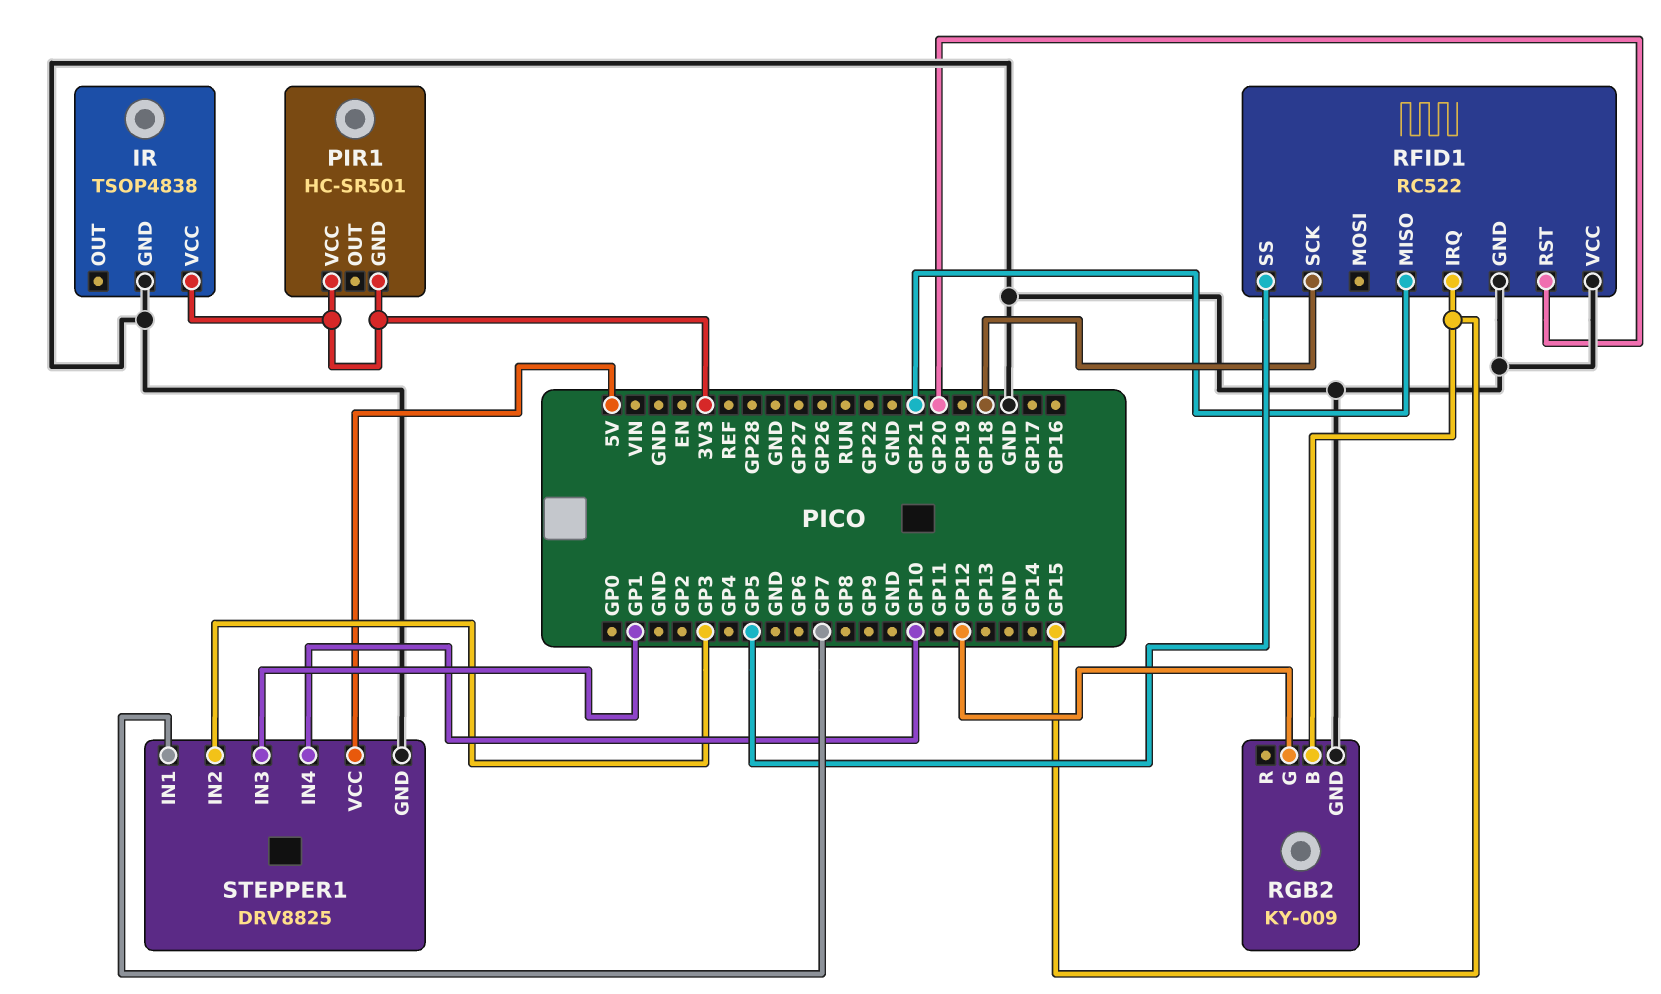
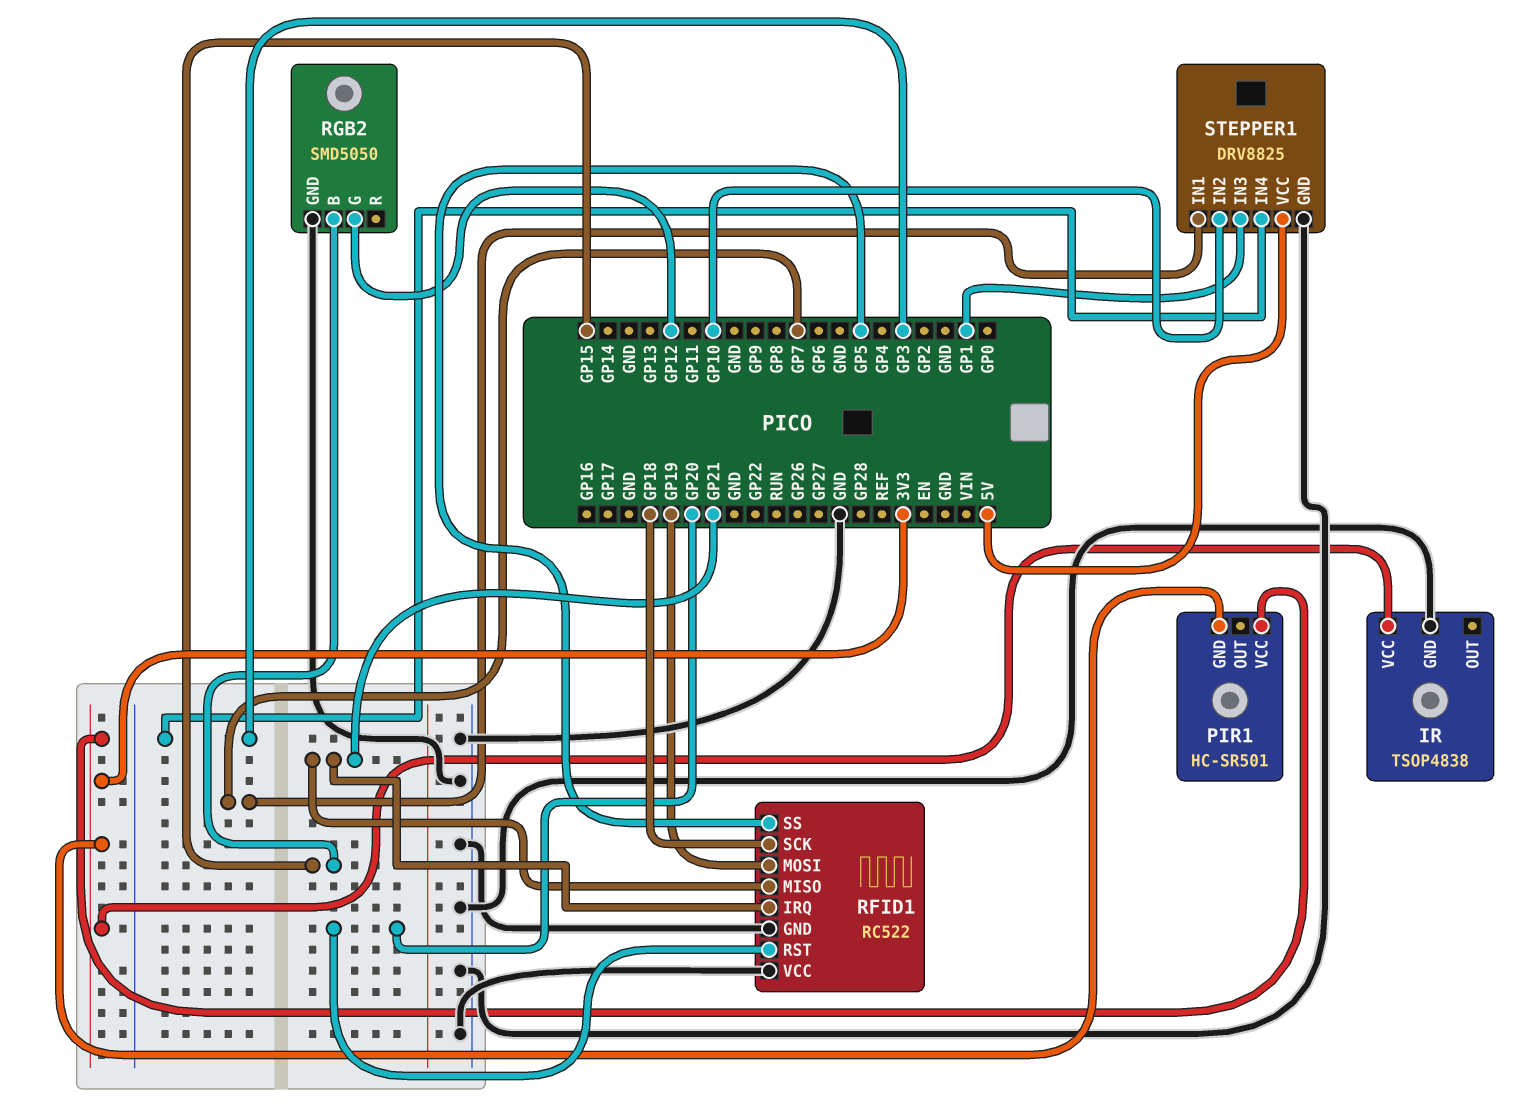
RFID1 pin IRQ: GP15 -> GP21
RFID1 pin MOSI: none -> GP19
RGB2: KY-009 -> SMD5050
STEPPER1 pin IN2: GP3 -> GP10
STEPPER1 pin IN4: GP10 -> GP3

